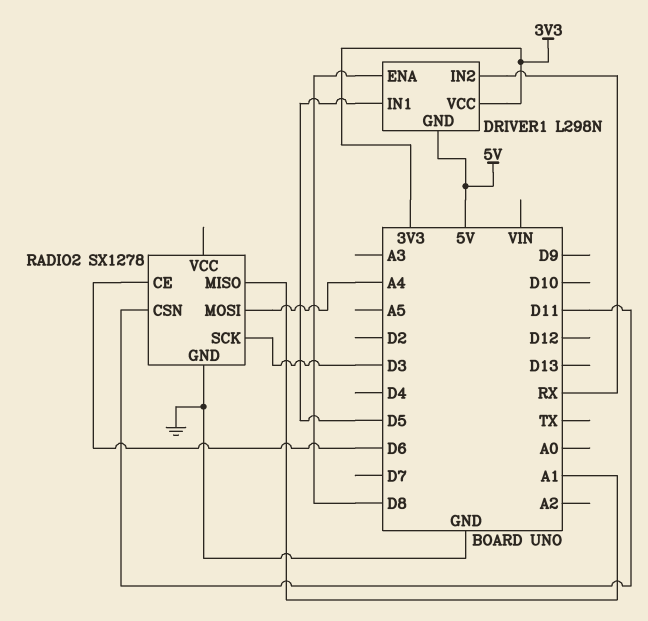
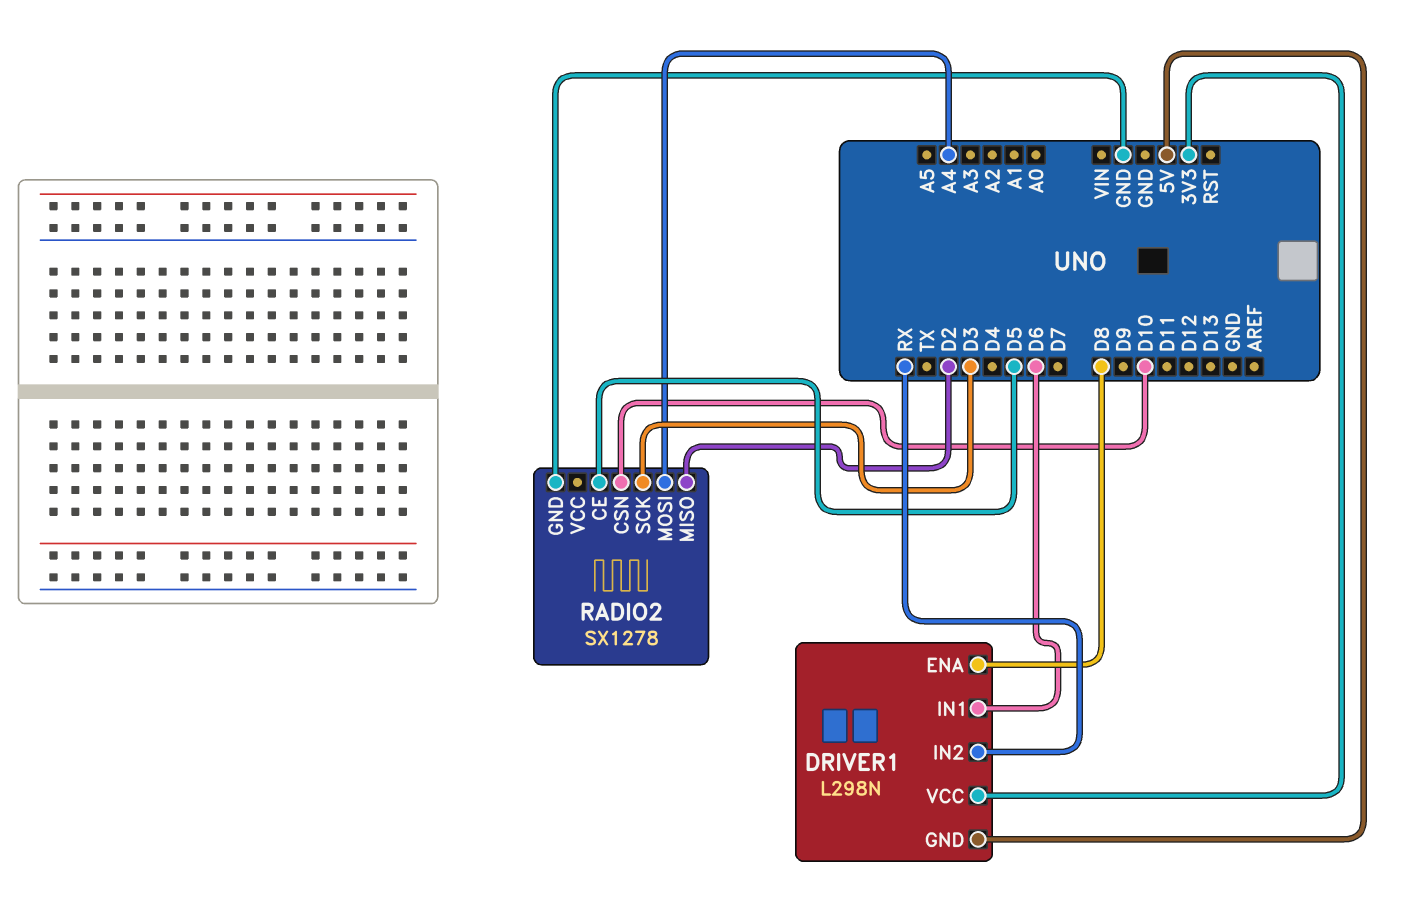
DRIVER1 pin IN1: D5 -> D6
RADIO2 pin CE: D6 -> D5
RADIO2 pin CSN: D11 -> D10
RADIO2 pin MISO: A1 -> D2

